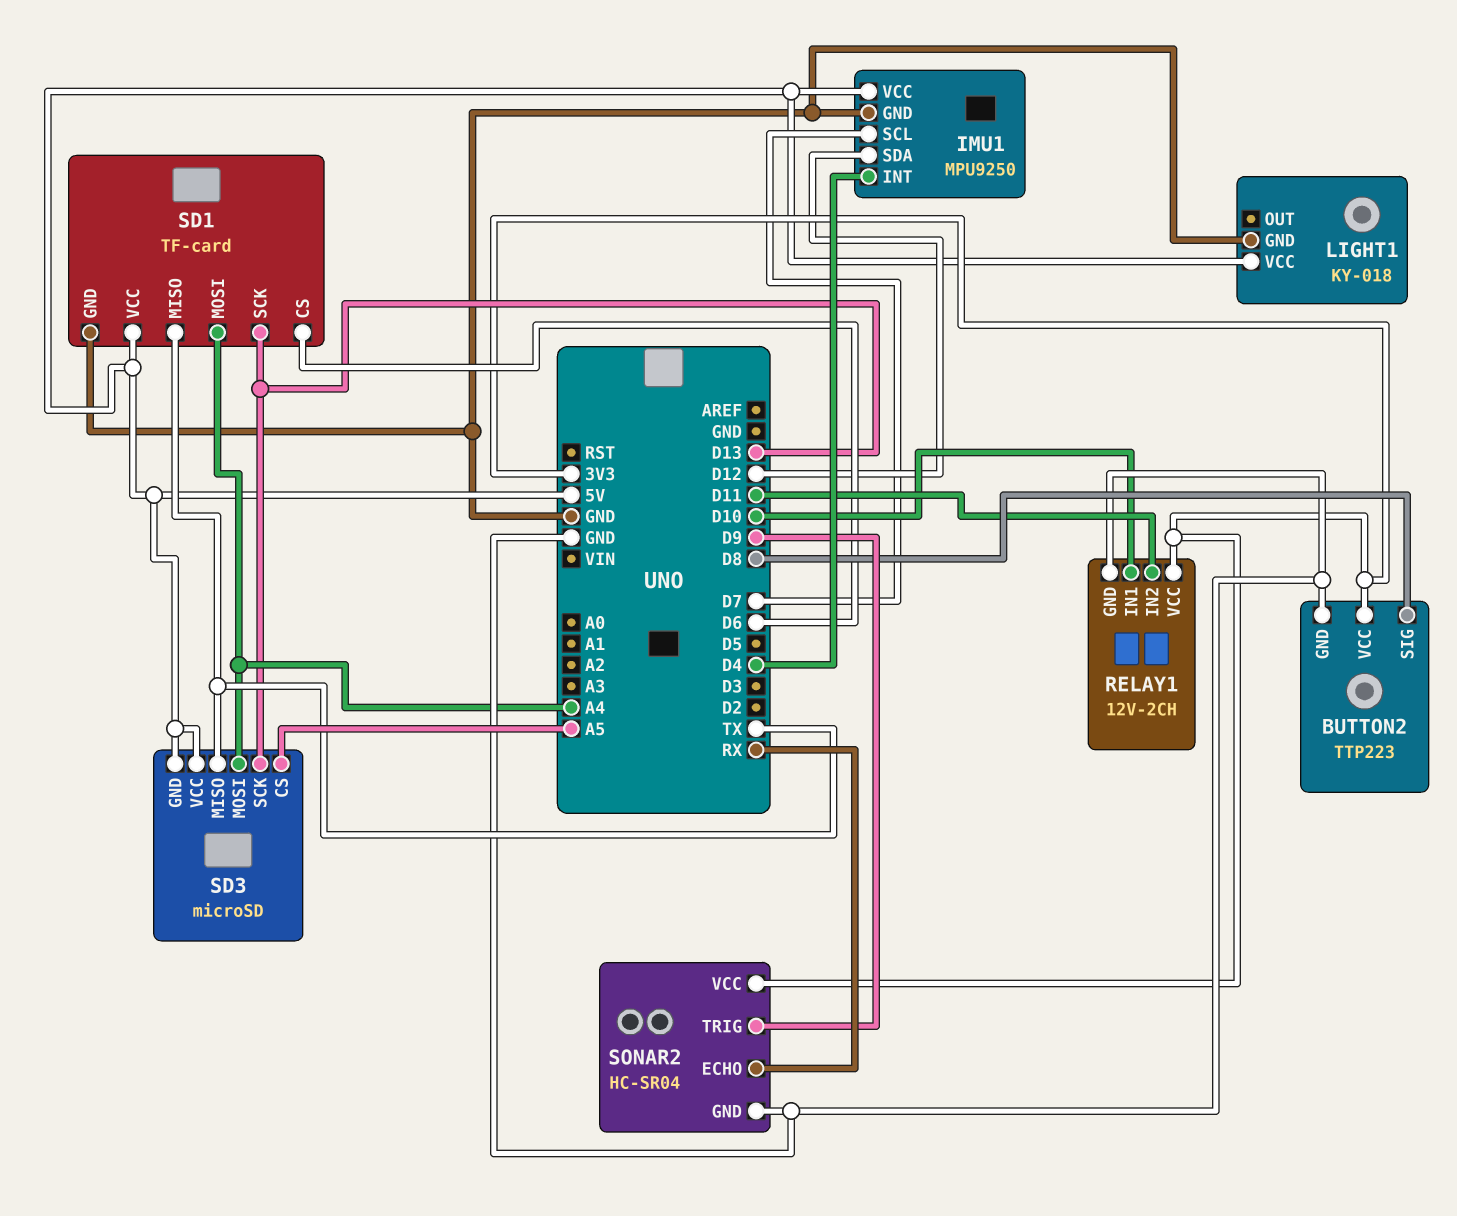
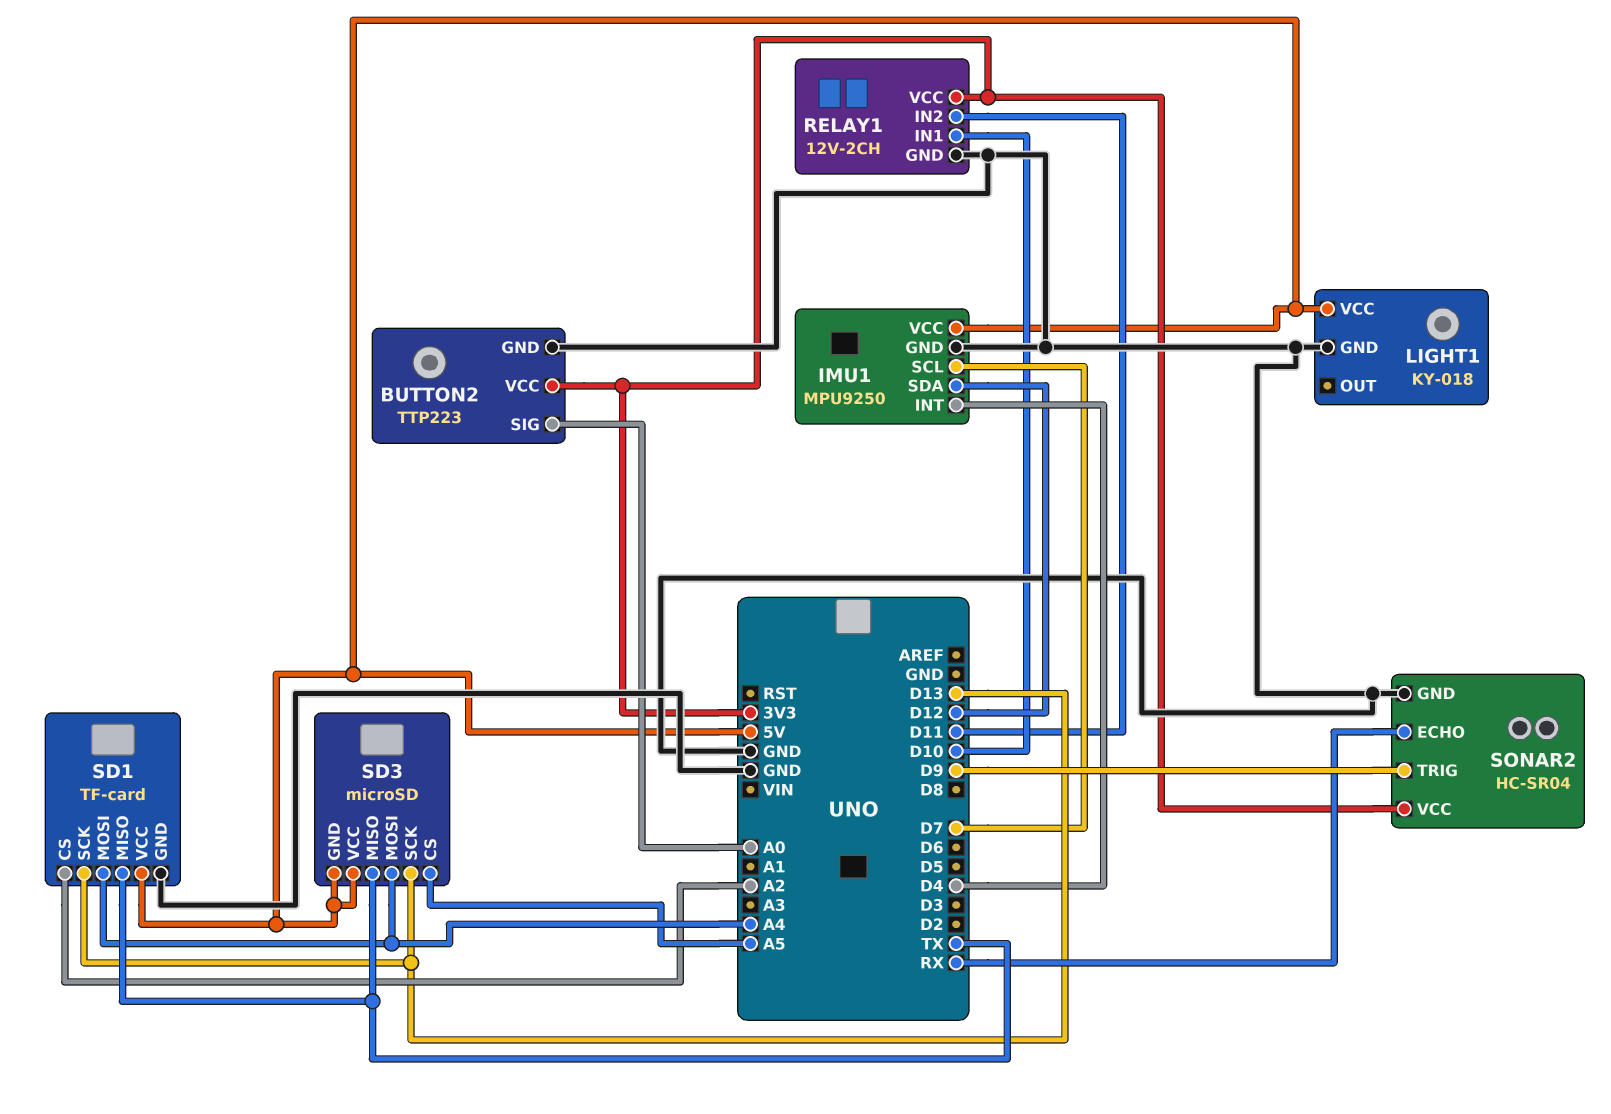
BUTTON2 pin SIG: D8 -> A0
SD1 pin CS: D6 -> A2

